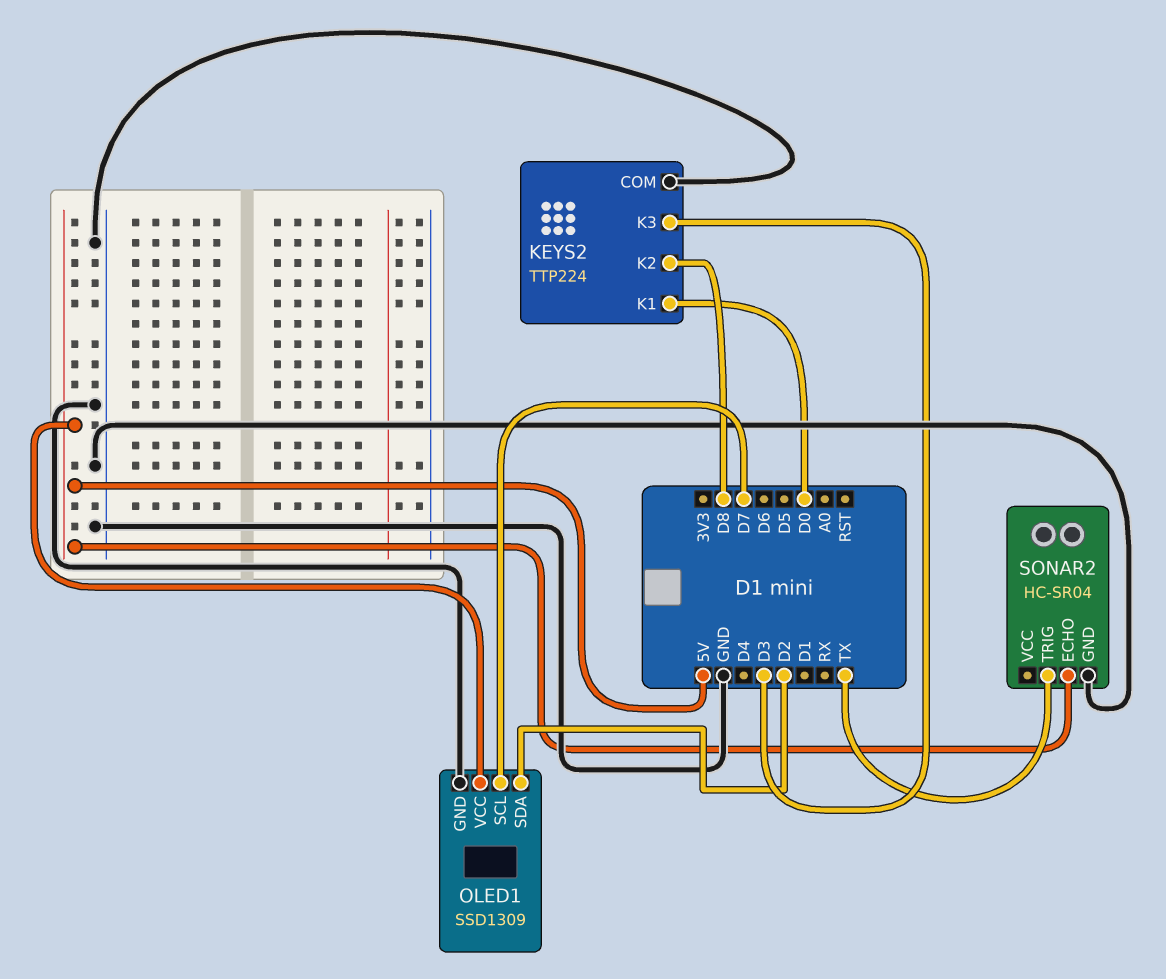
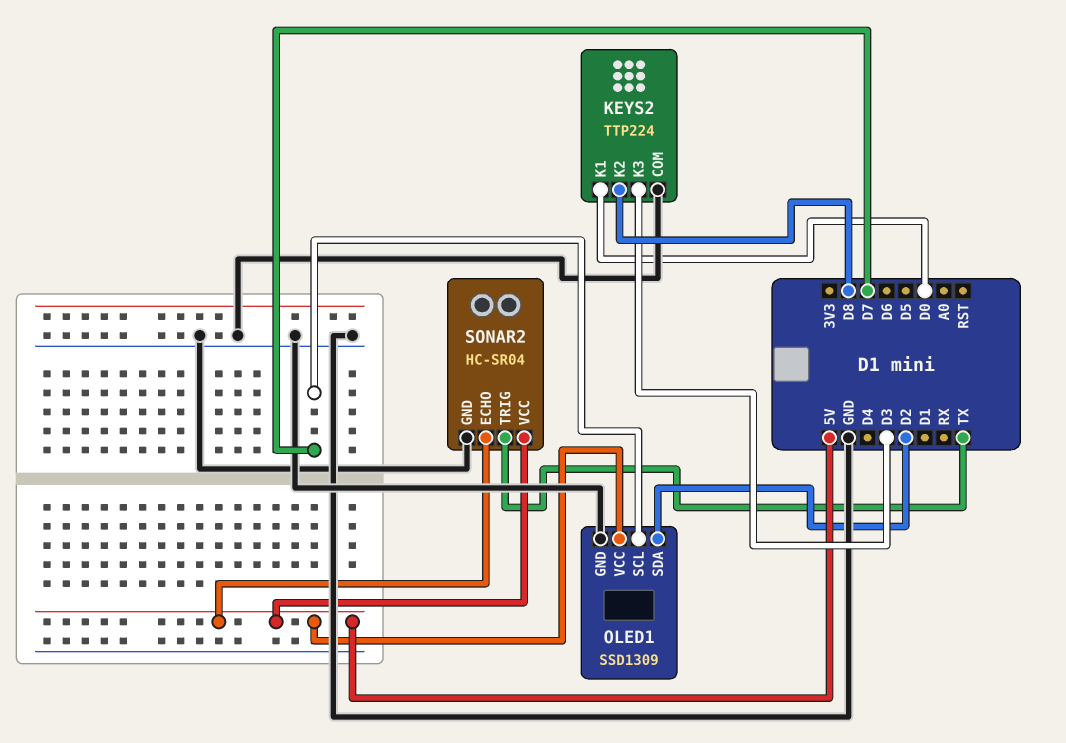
SONAR2 pin VCC: none -> 5V

